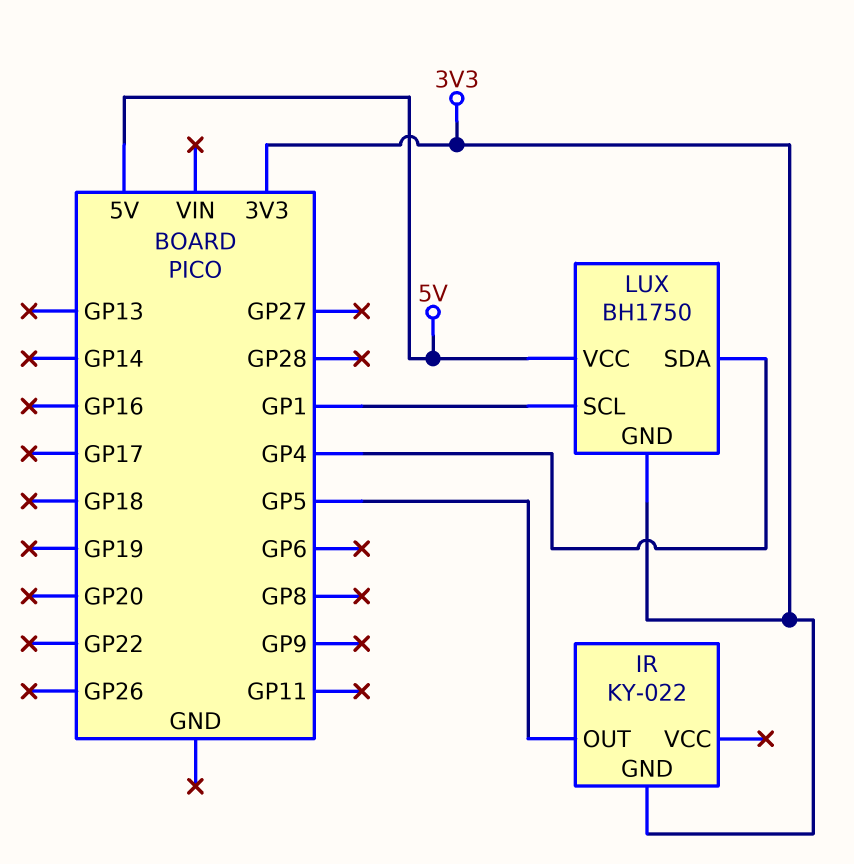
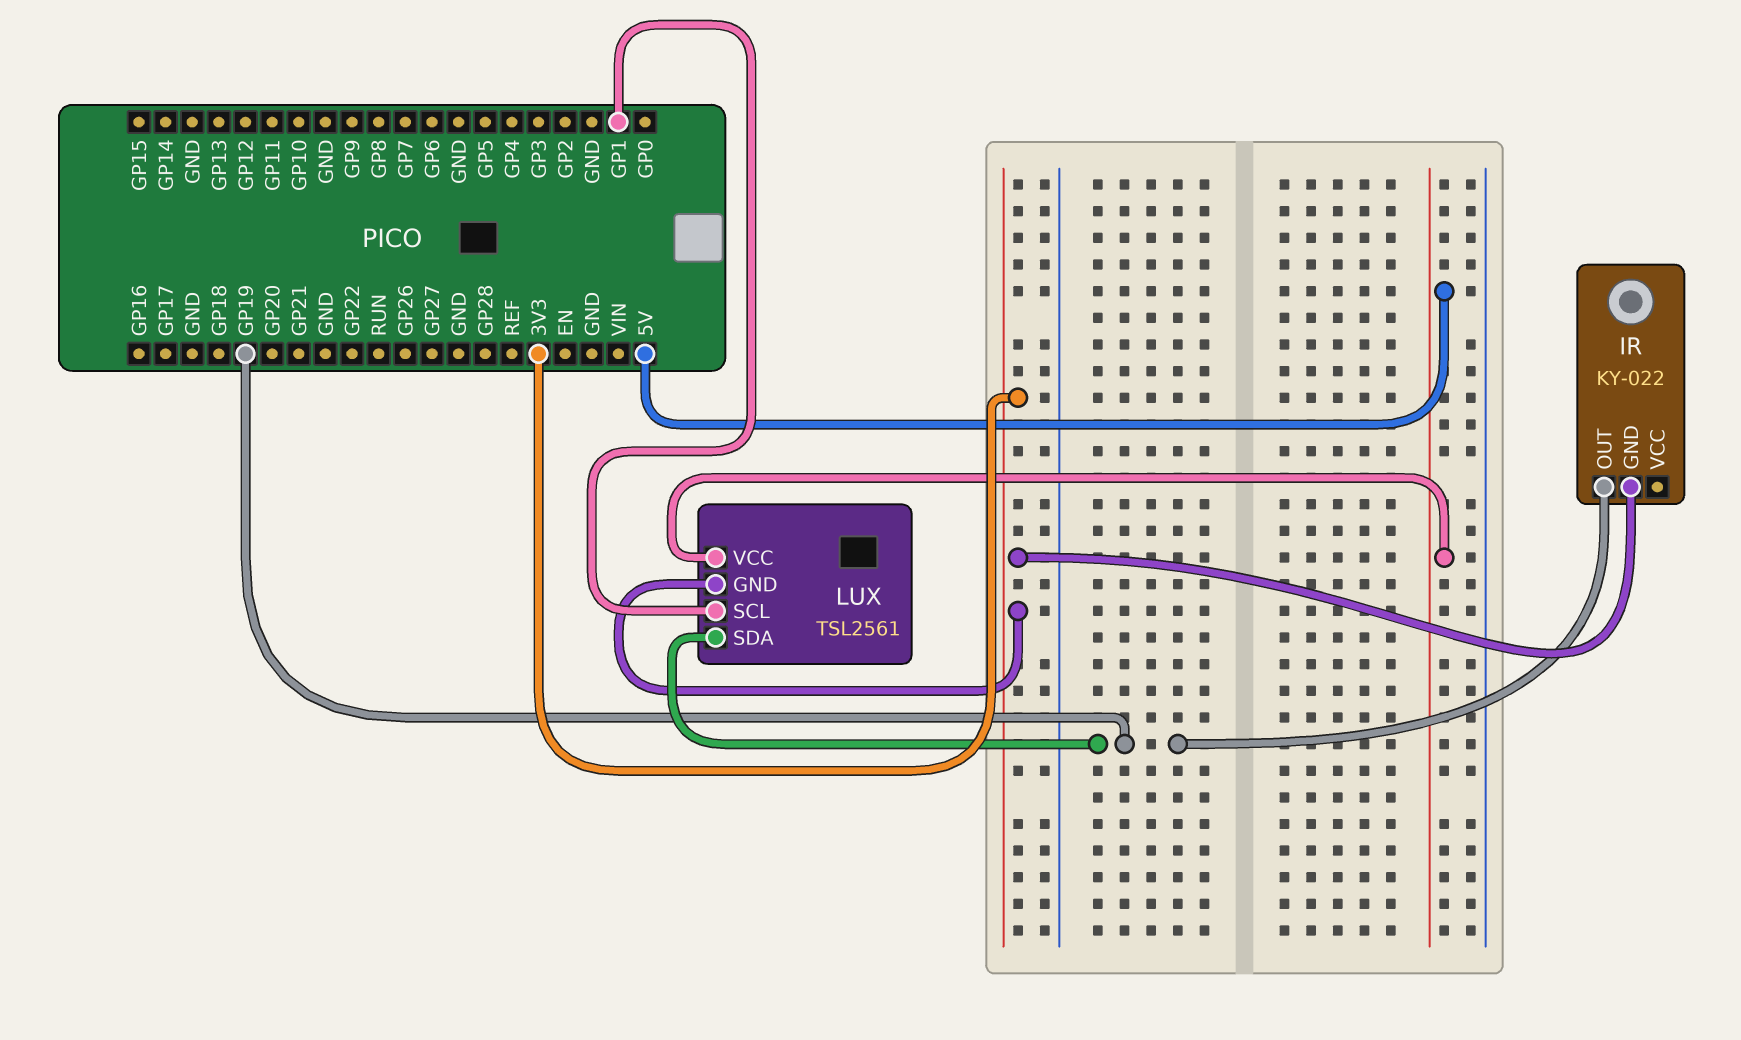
IR pin OUT: GP5 -> GP19
LUX: BH1750 -> TSL2561
LUX pin SDA: GP4 -> GP19

